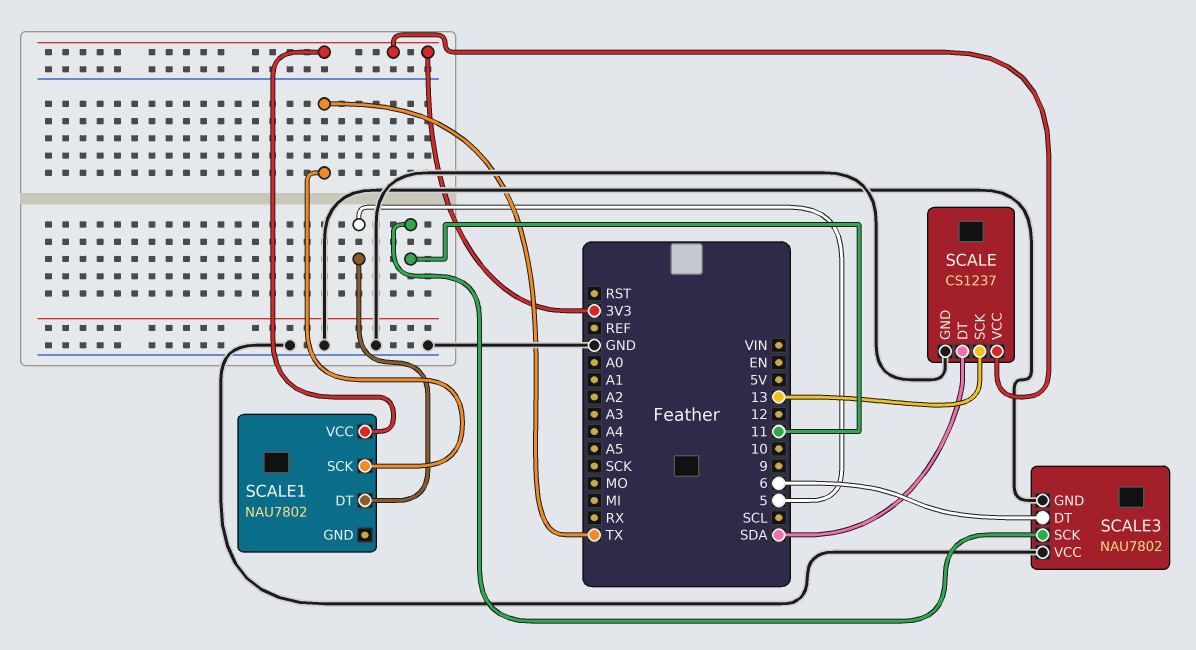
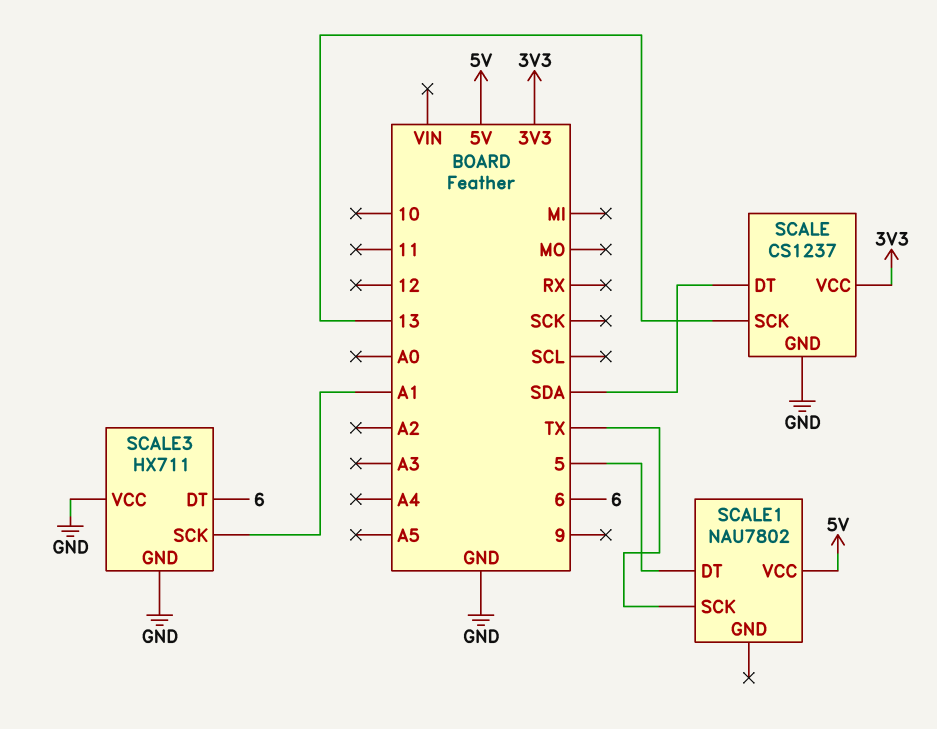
SCALE1 pin VCC: 3V3 -> 5V
SCALE3: NAU7802 -> HX711
SCALE3 pin SCK: 11 -> A1

